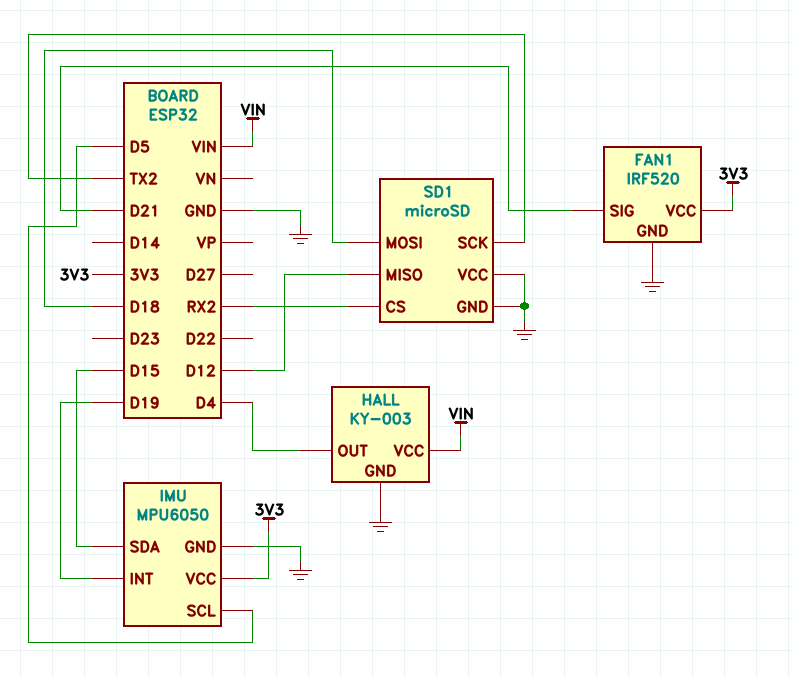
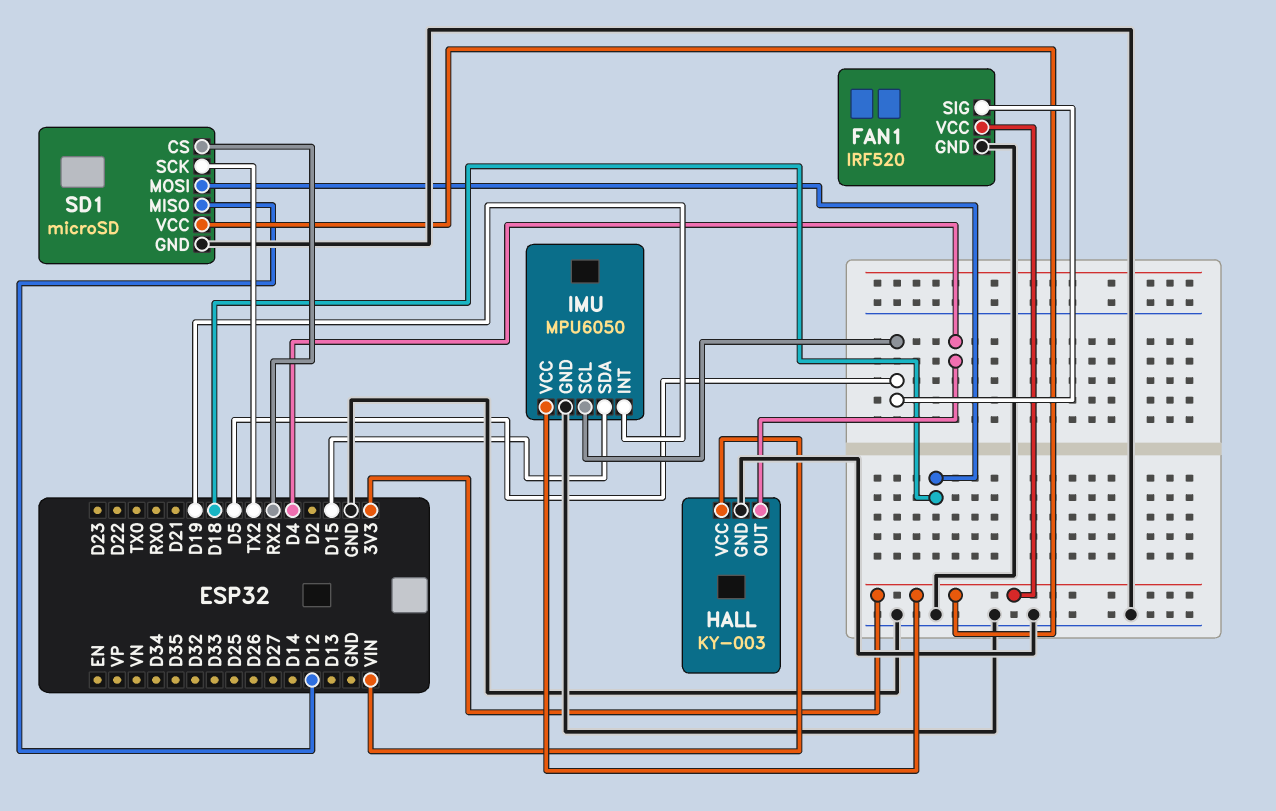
FAN1 pin SIG: D21 -> D5
SD1 pin VCC: GND -> 3V3

